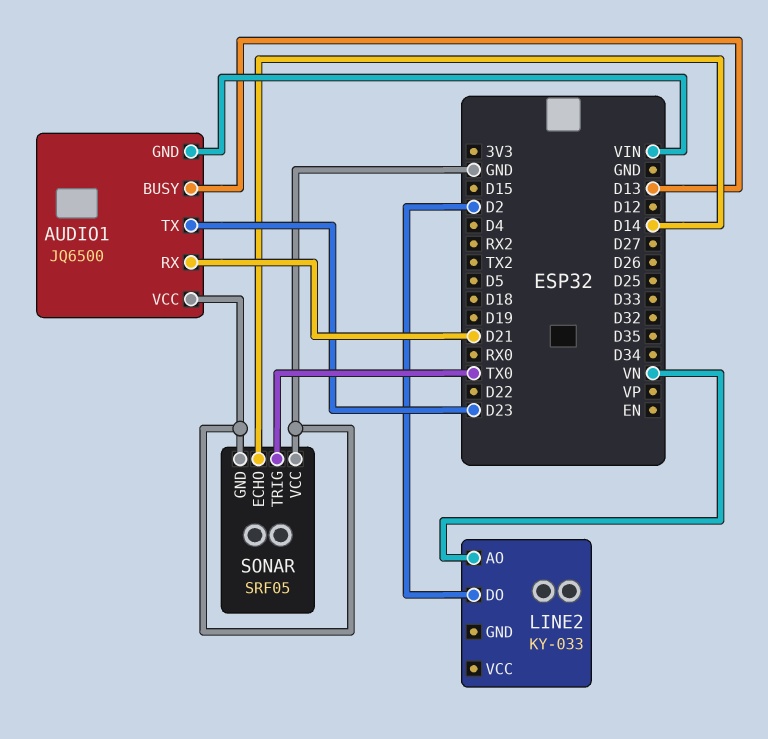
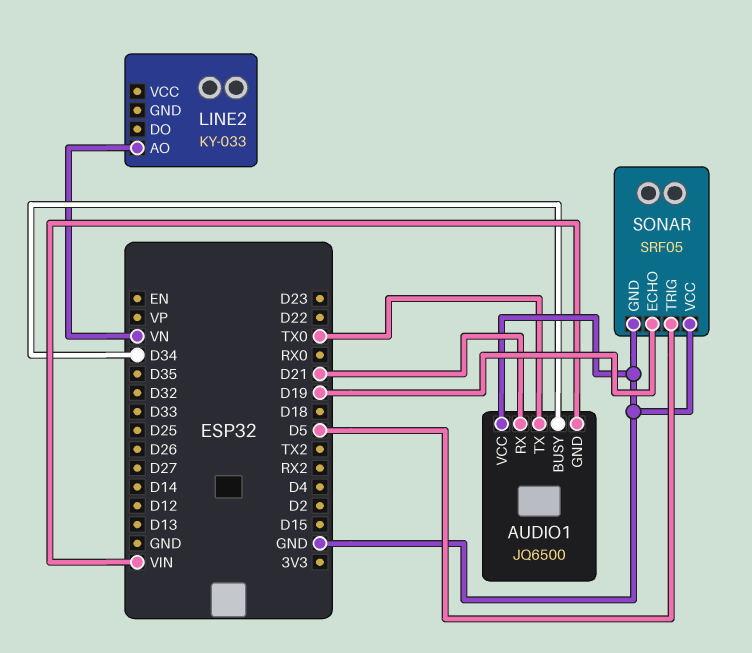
AUDIO1 pin BUSY: D13 -> D34
AUDIO1 pin TX: D23 -> TX0
LINE2 pin DO: D2 -> none
SONAR pin ECHO: D14 -> D19
SONAR pin TRIG: TX0 -> D5

